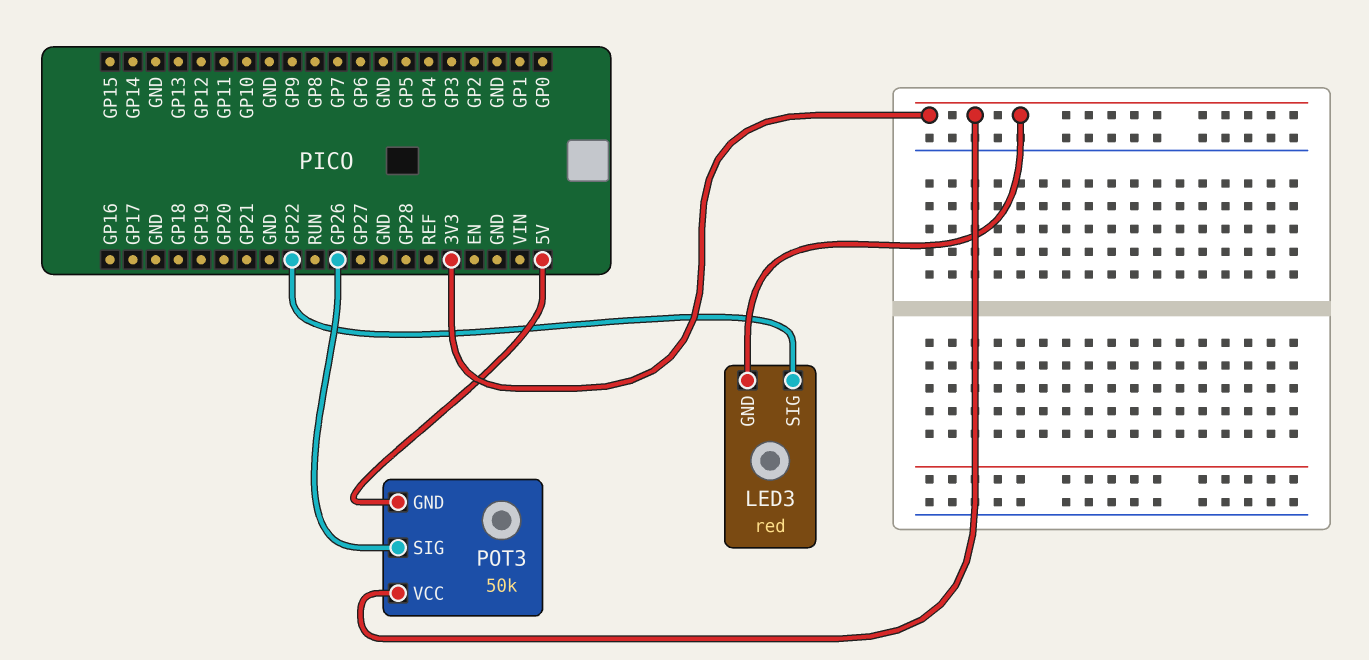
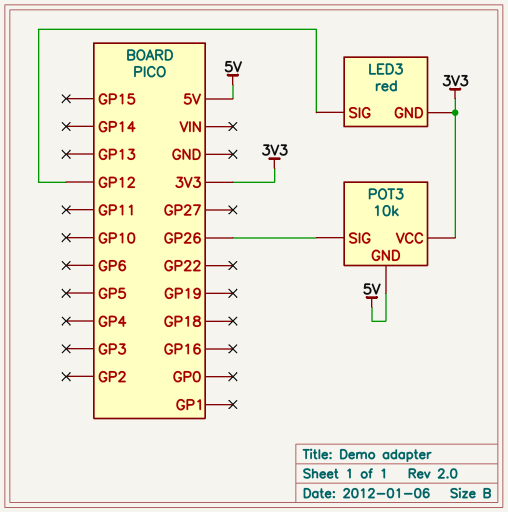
LED3 pin SIG: GP22 -> GP12
POT3: 50k -> 10k

